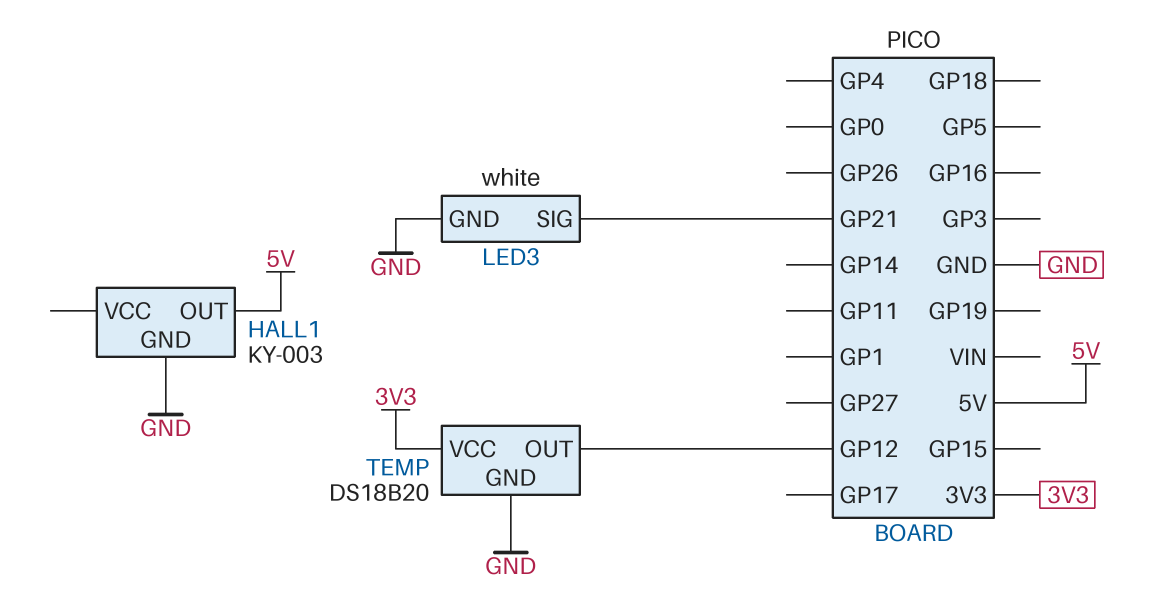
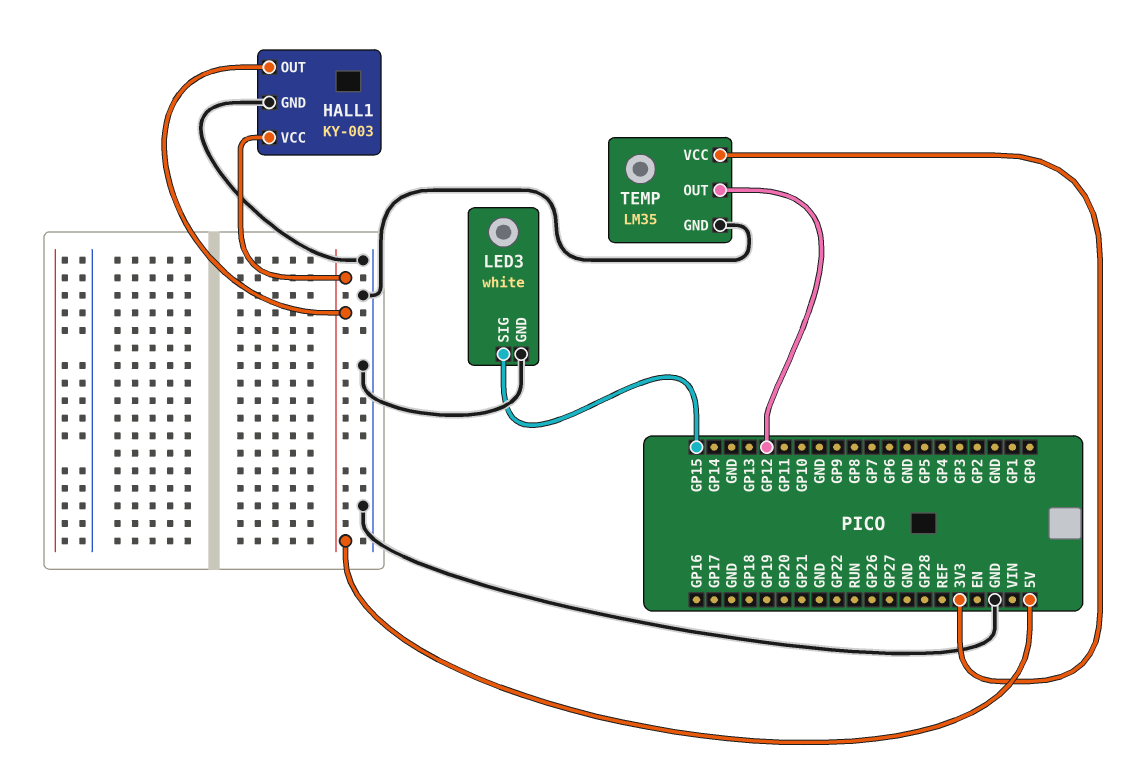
HALL1 pin VCC: none -> 5V
LED3 pin SIG: GP21 -> GP15
TEMP: DS18B20 -> LM35

